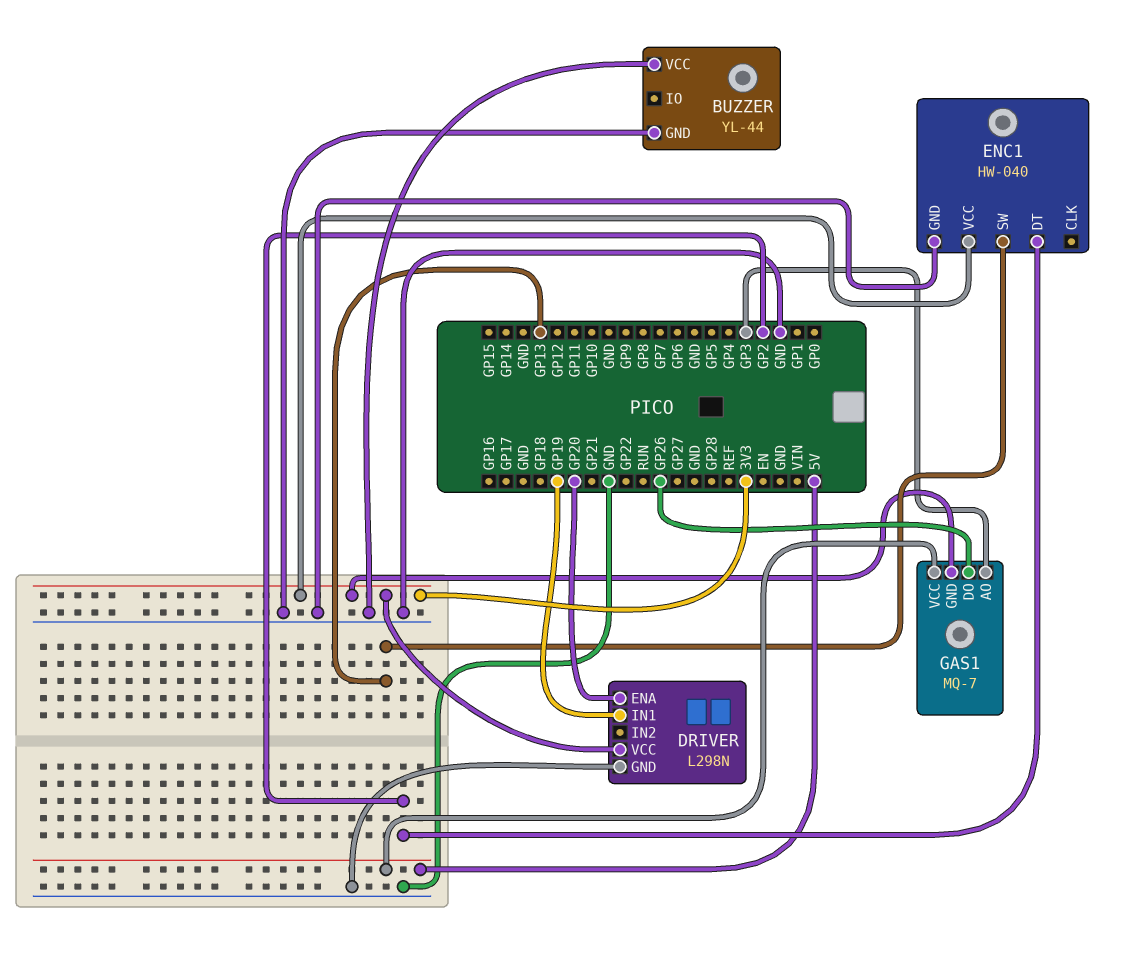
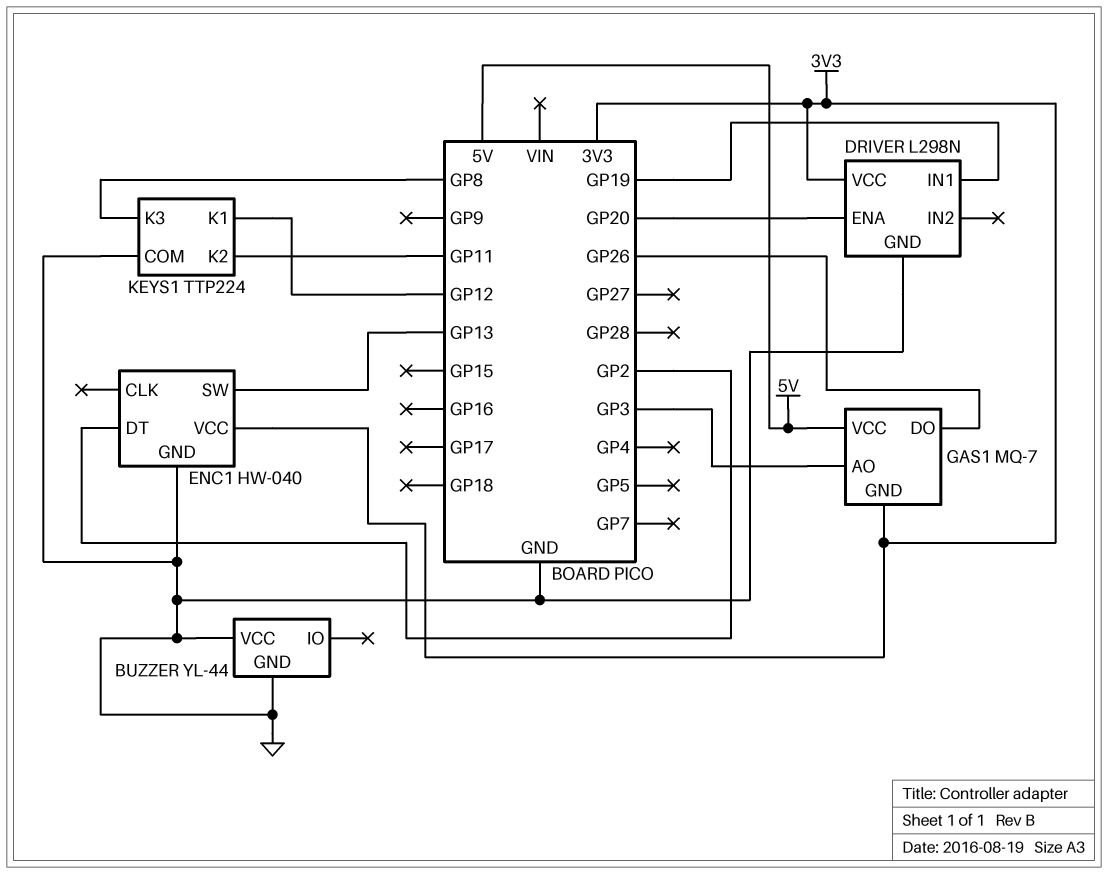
KEYS1: none -> TTP224
KEYS1 pin COM: none -> GND
KEYS1 pin K1: none -> GP12
KEYS1 pin K2: none -> GP11
KEYS1 pin K3: none -> GP8

